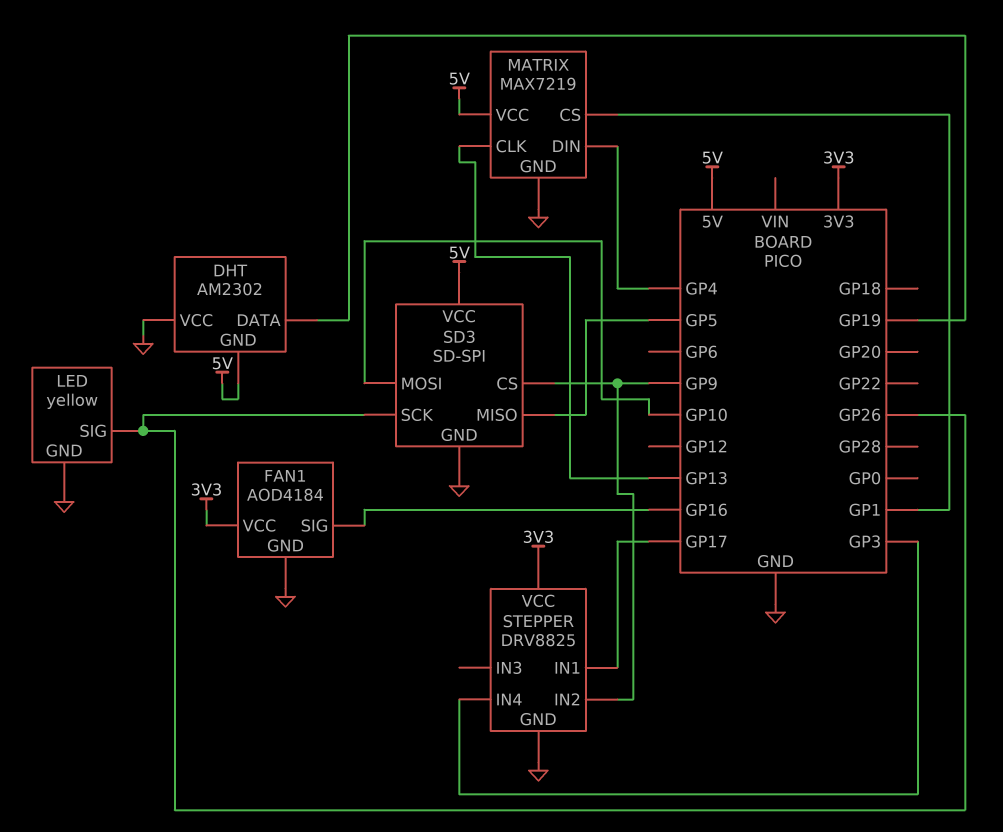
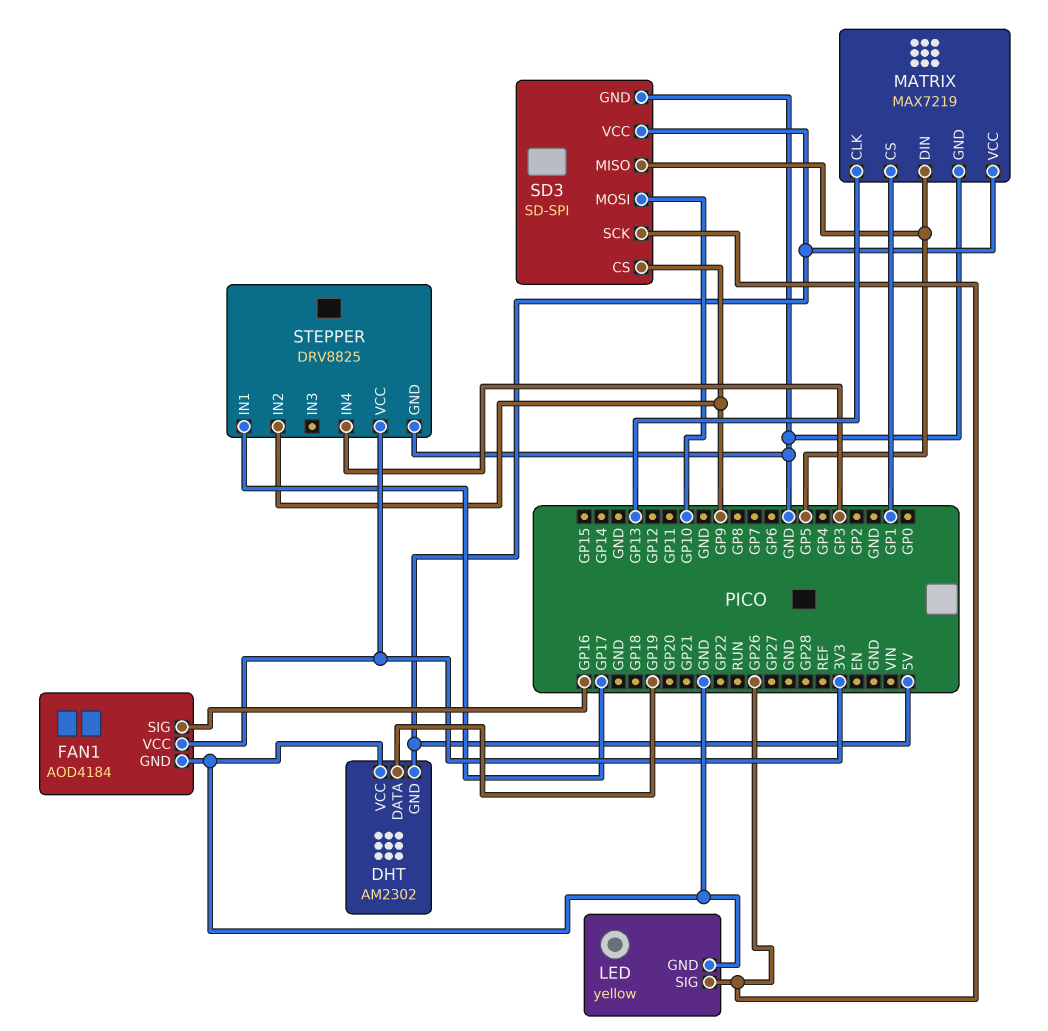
MATRIX pin DIN: GP4 -> GP5

